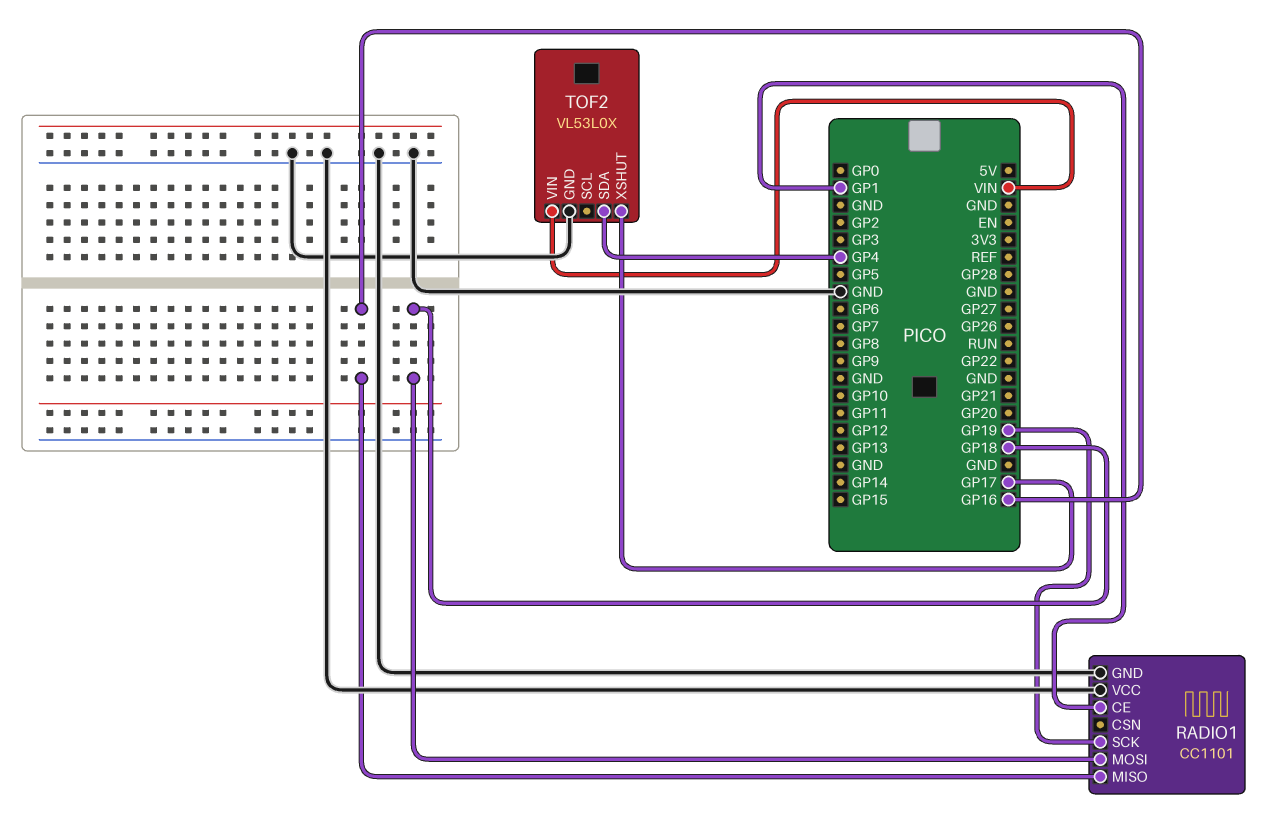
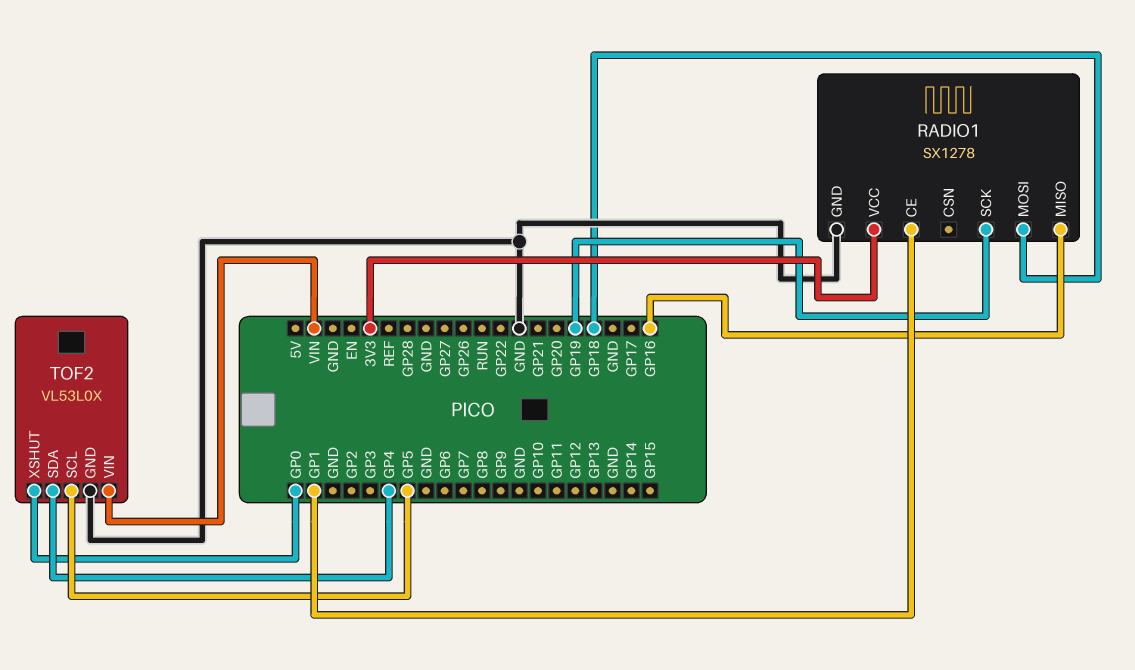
RADIO1: CC1101 -> SX1278
RADIO1 pin VCC: GND -> 3V3
TOF2 pin SCL: none -> GP5
TOF2 pin XSHUT: GP17 -> GP0

